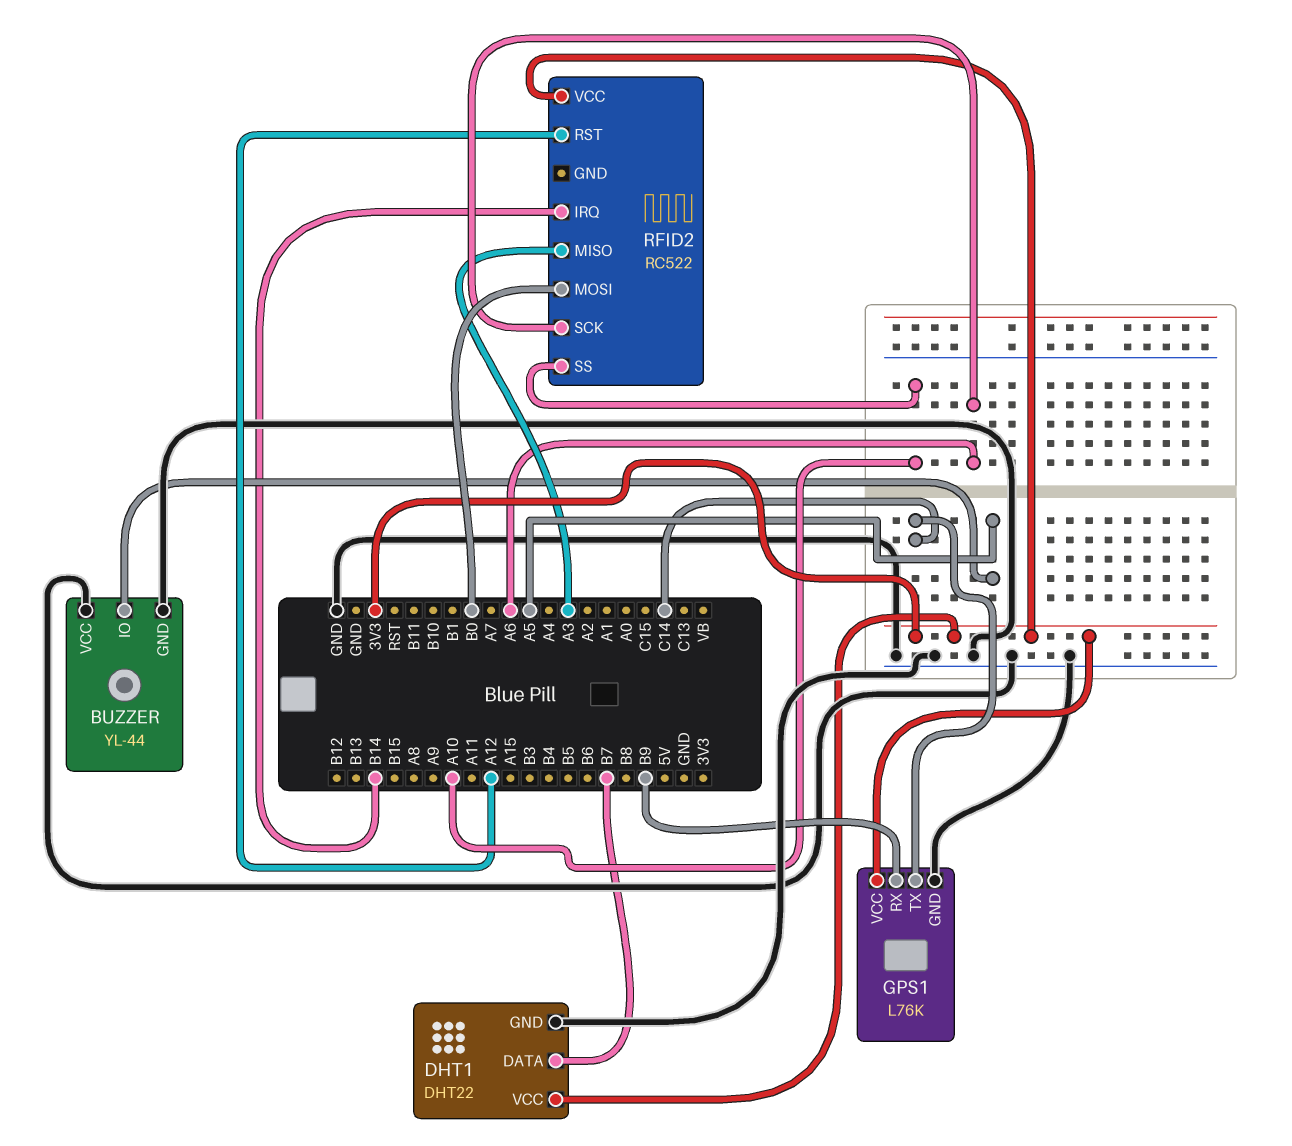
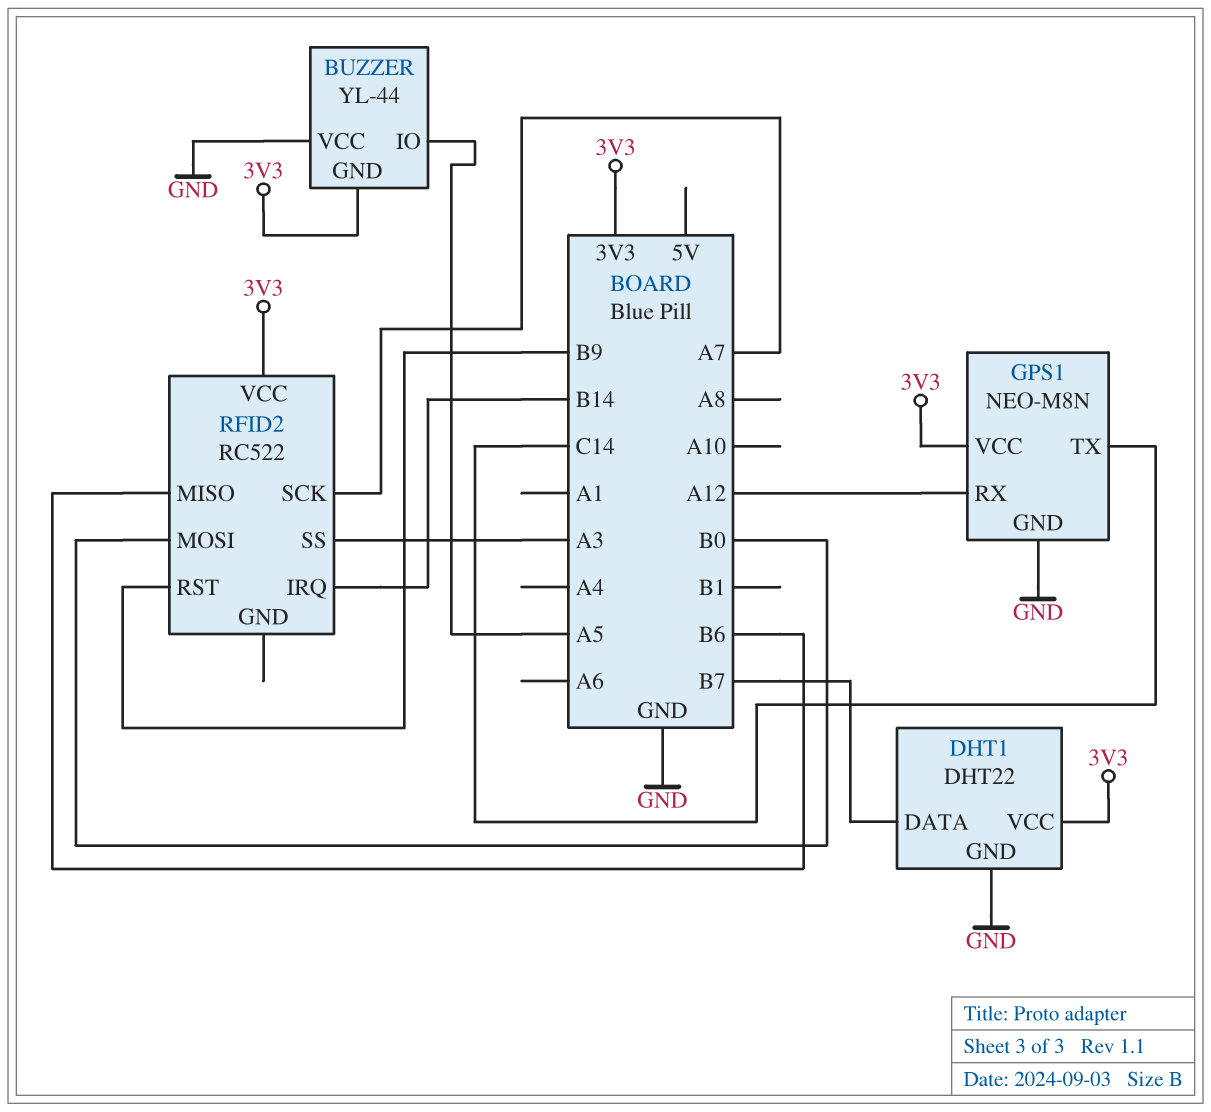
BUZZER pin GND: GND -> 3V3
GPS1: L76K -> NEO-M8N
GPS1 pin RX: B9 -> A12
RFID2 pin MISO: A3 -> B6
RFID2 pin RST: A12 -> B9
RFID2 pin SCK: A6 -> A7
RFID2 pin SS: A10 -> A3

